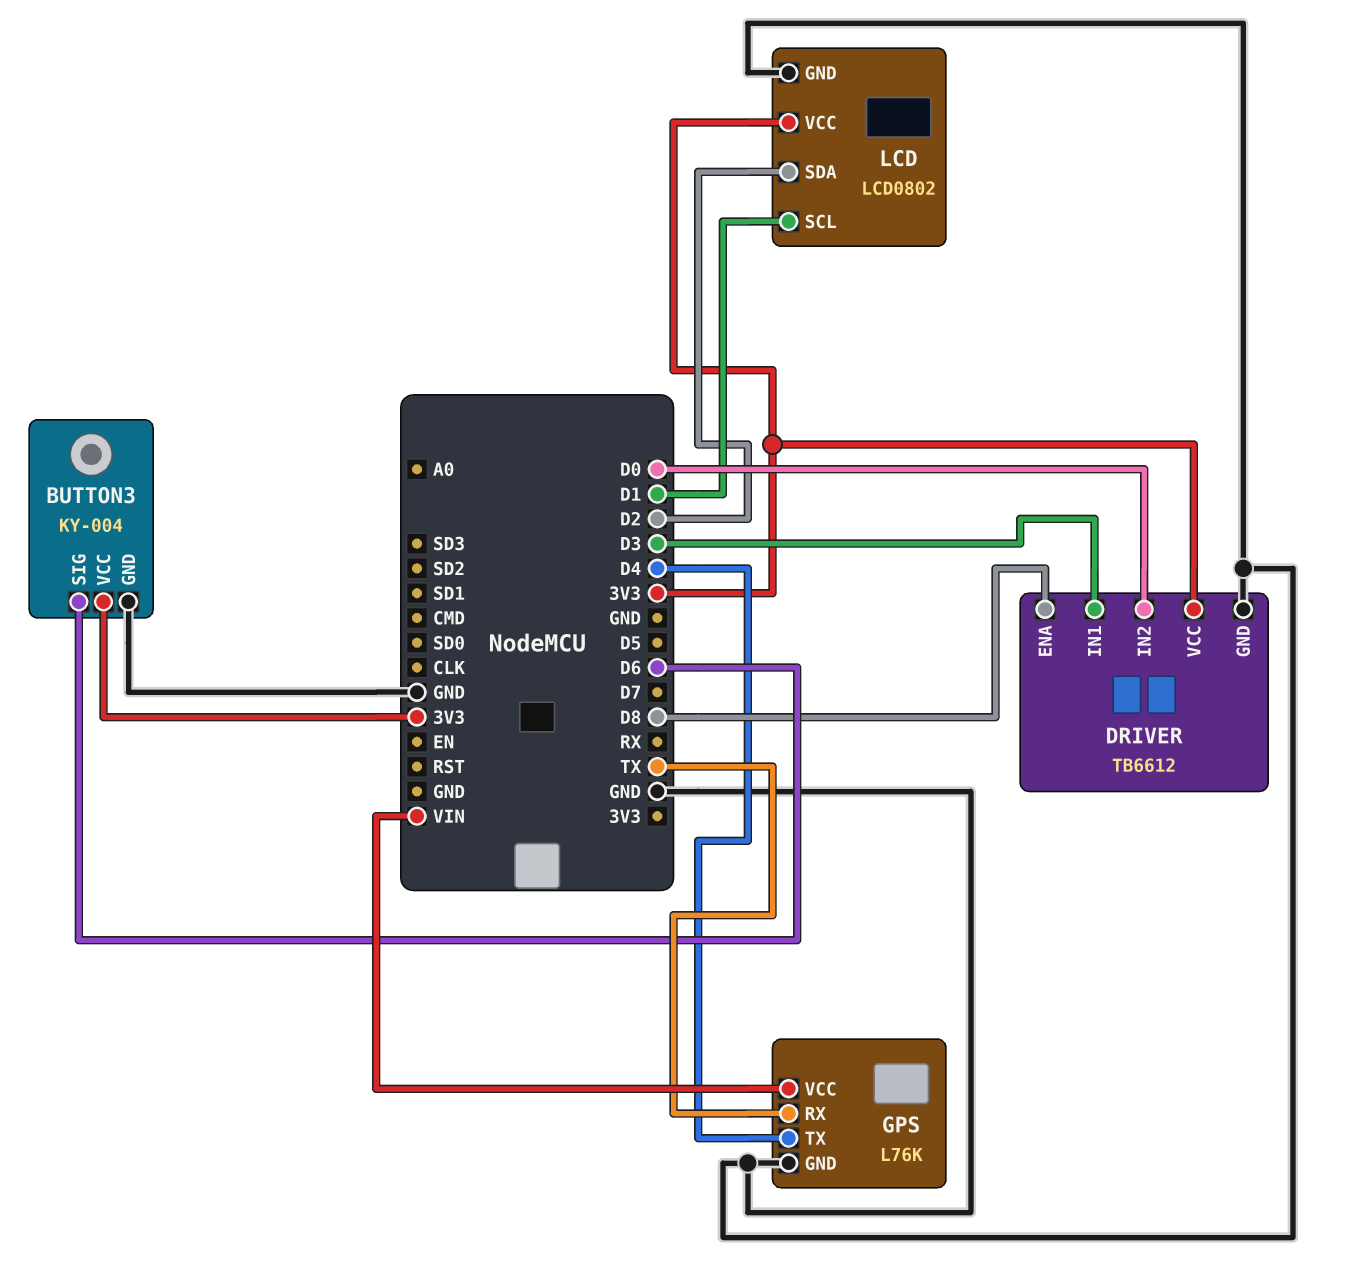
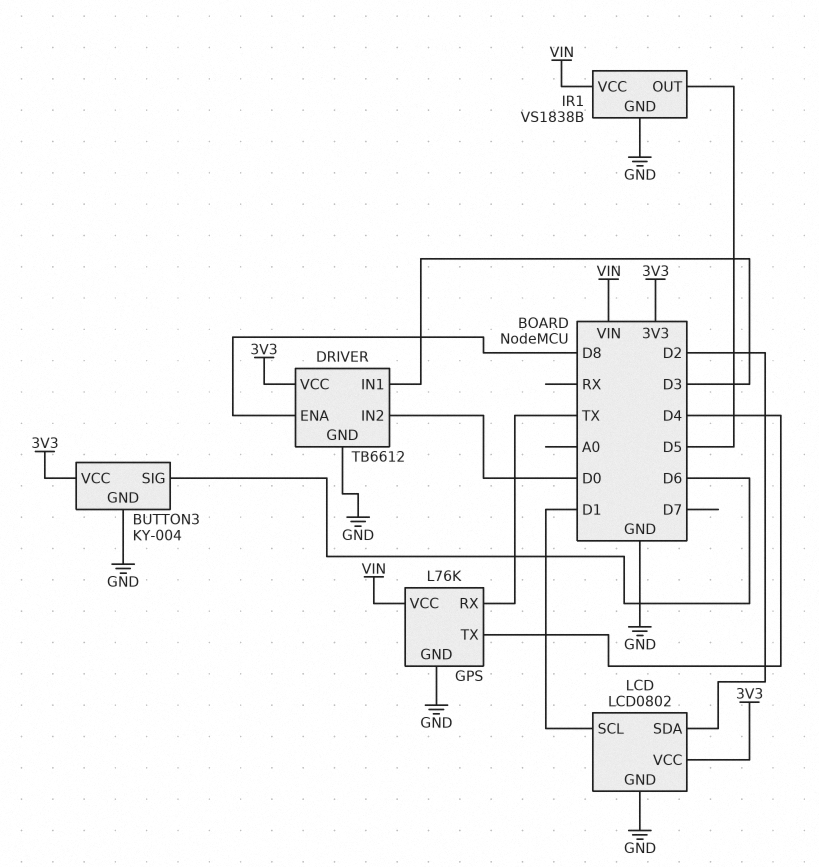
IR1: none -> VS1838B
IR1 pin GND: none -> GND
IR1 pin OUT: none -> D5
IR1 pin VCC: none -> VIN

